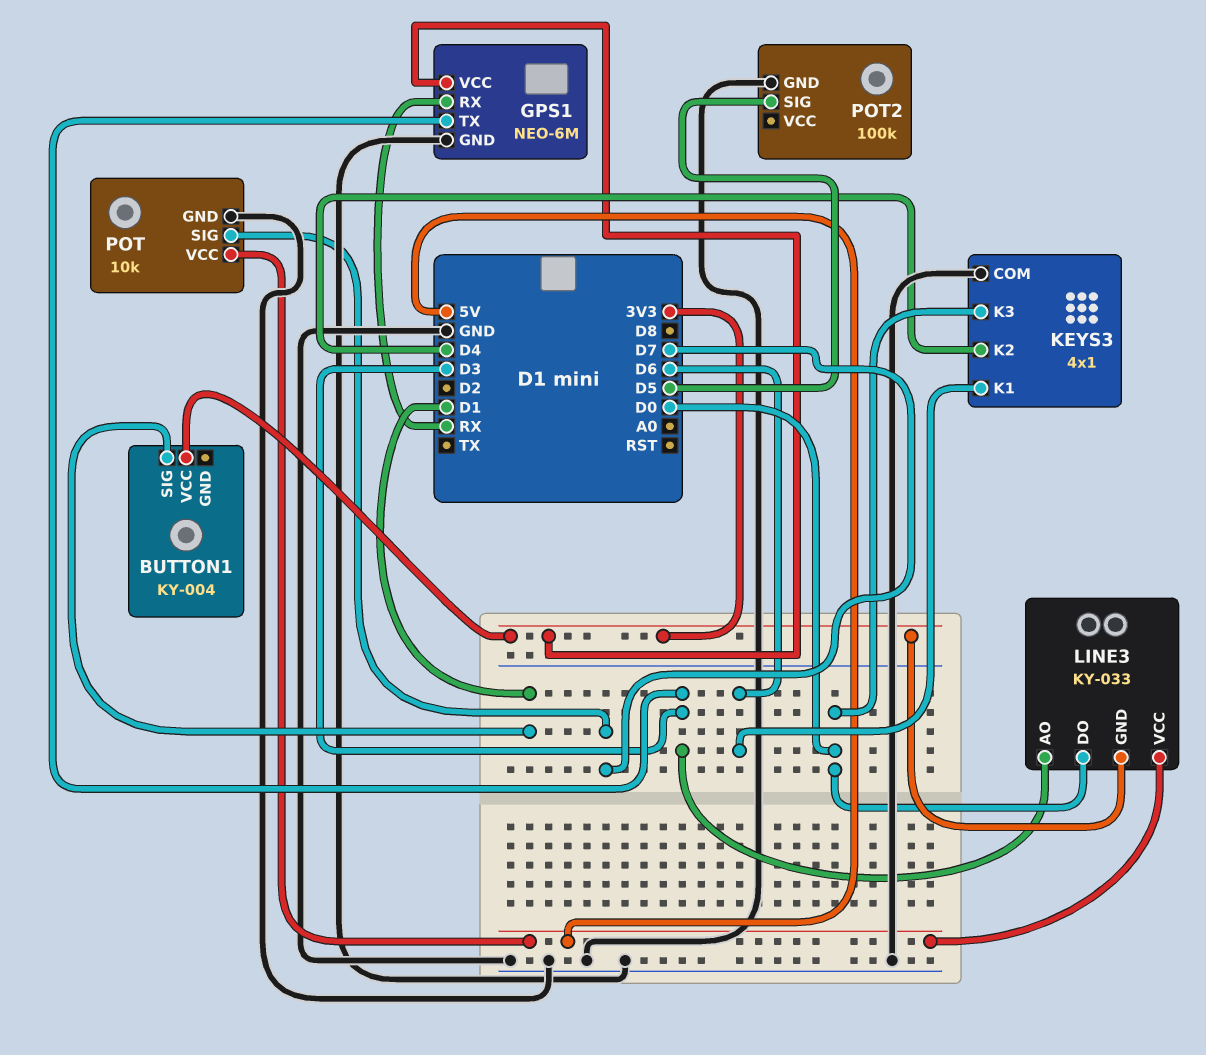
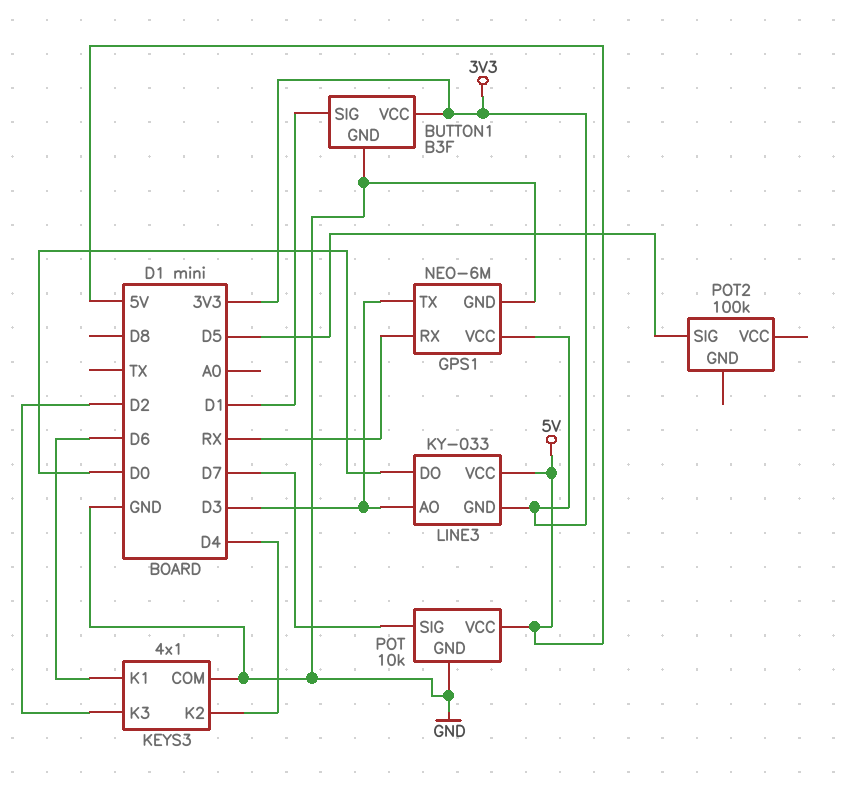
BUTTON1: KY-004 -> B3F
BUTTON1 pin GND: none -> GND
KEYS3 pin K3: D0 -> D2
POT2 pin GND: GND -> none

